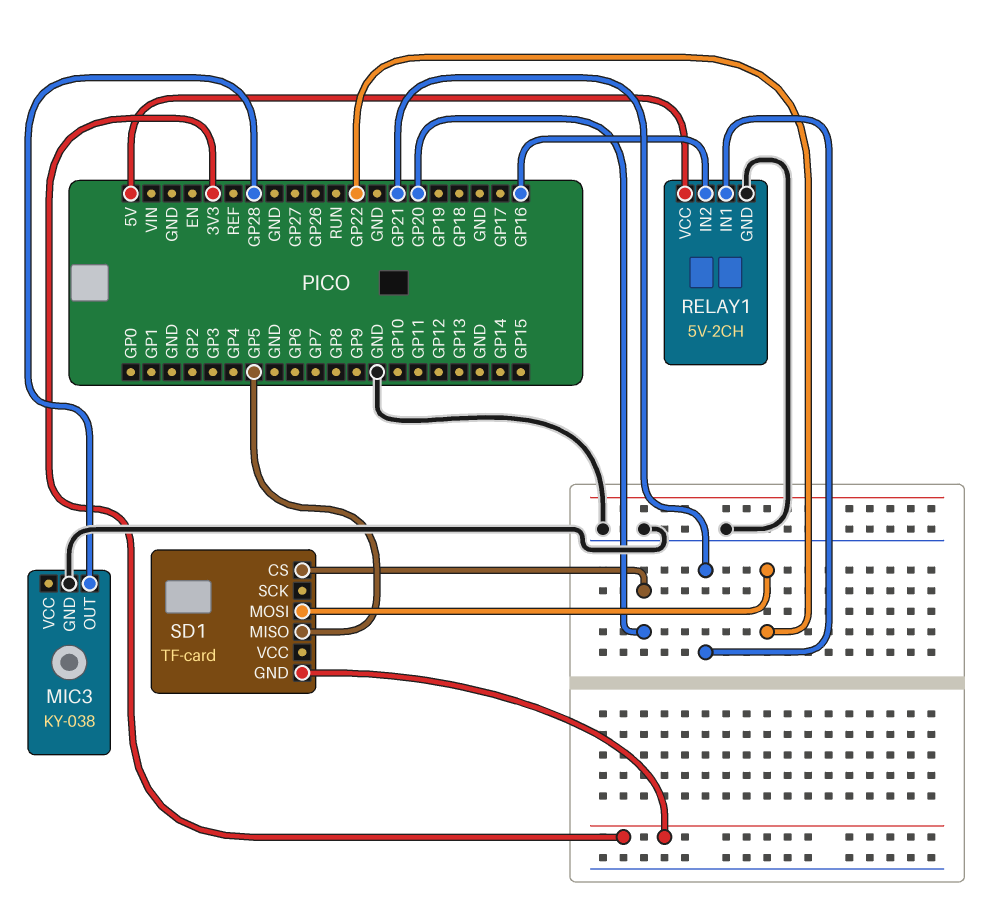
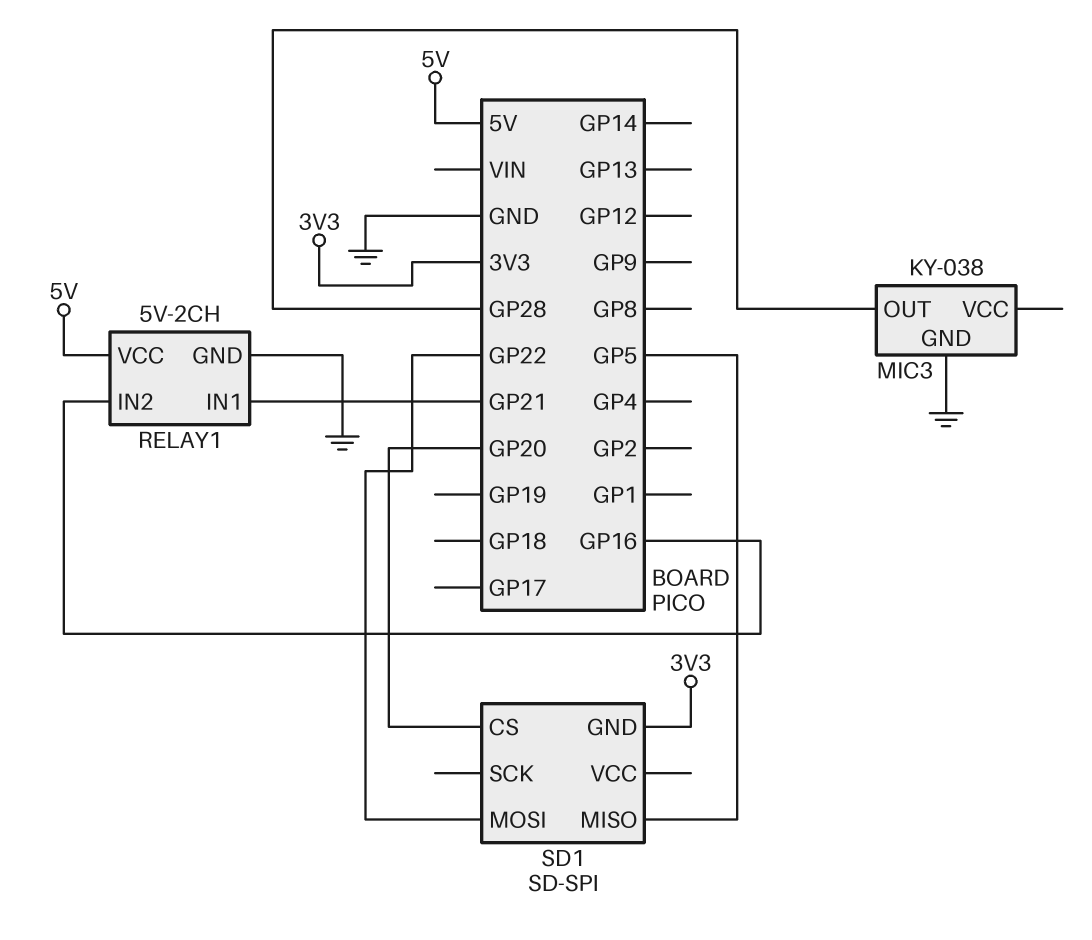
SD1: TF-card -> SD-SPI

